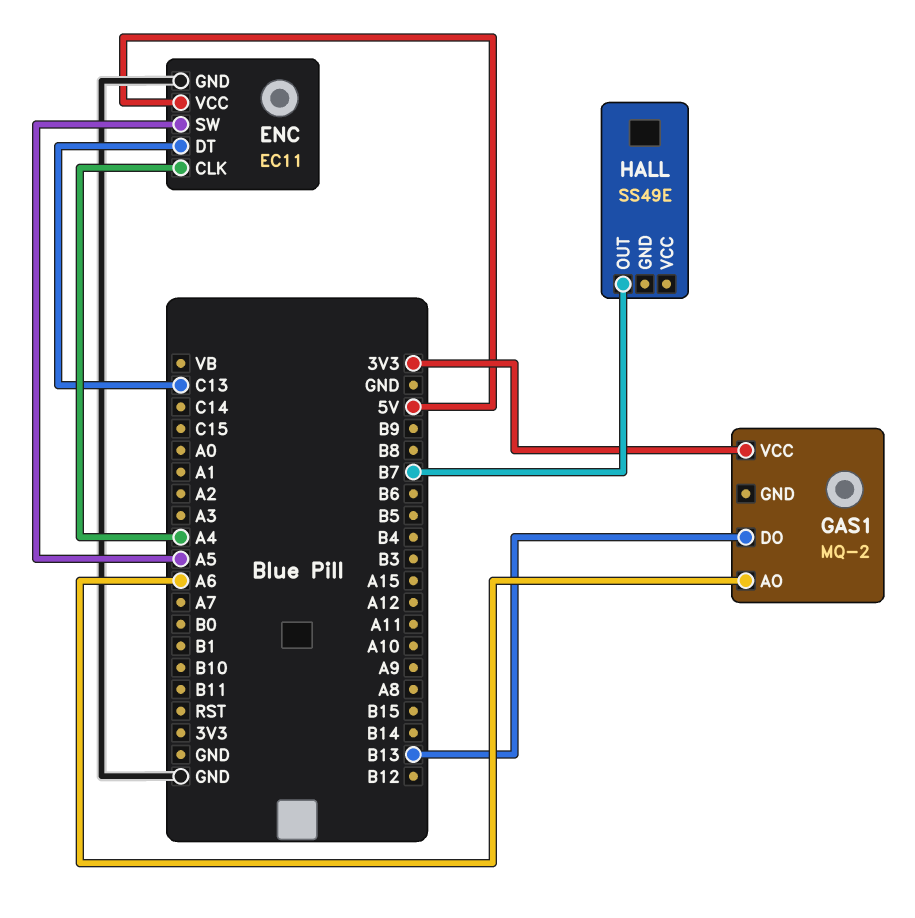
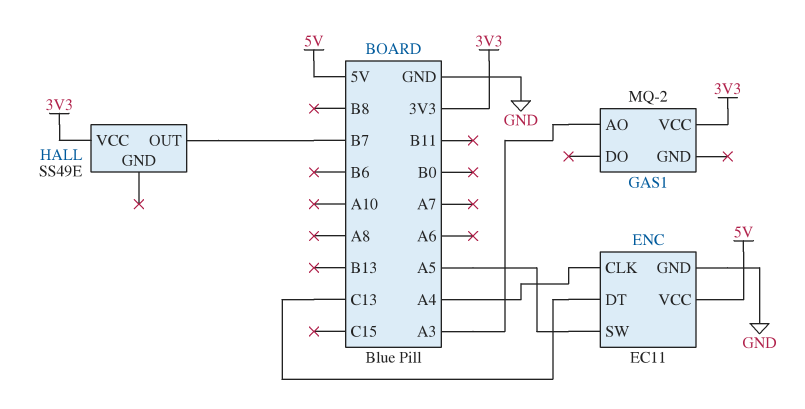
GAS1 pin AO: A6 -> A3
GAS1 pin DO: B13 -> none
HALL pin VCC: none -> 3V3

